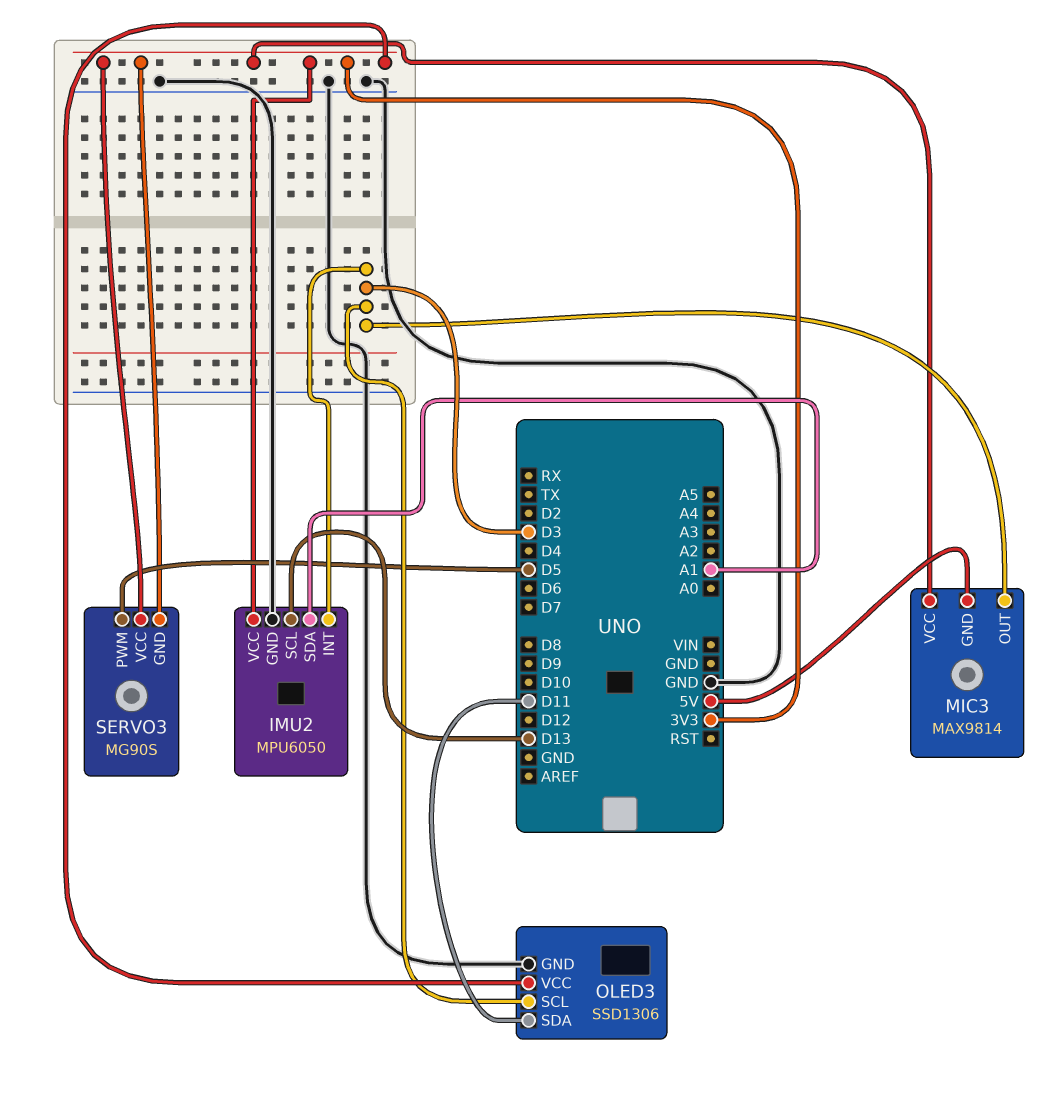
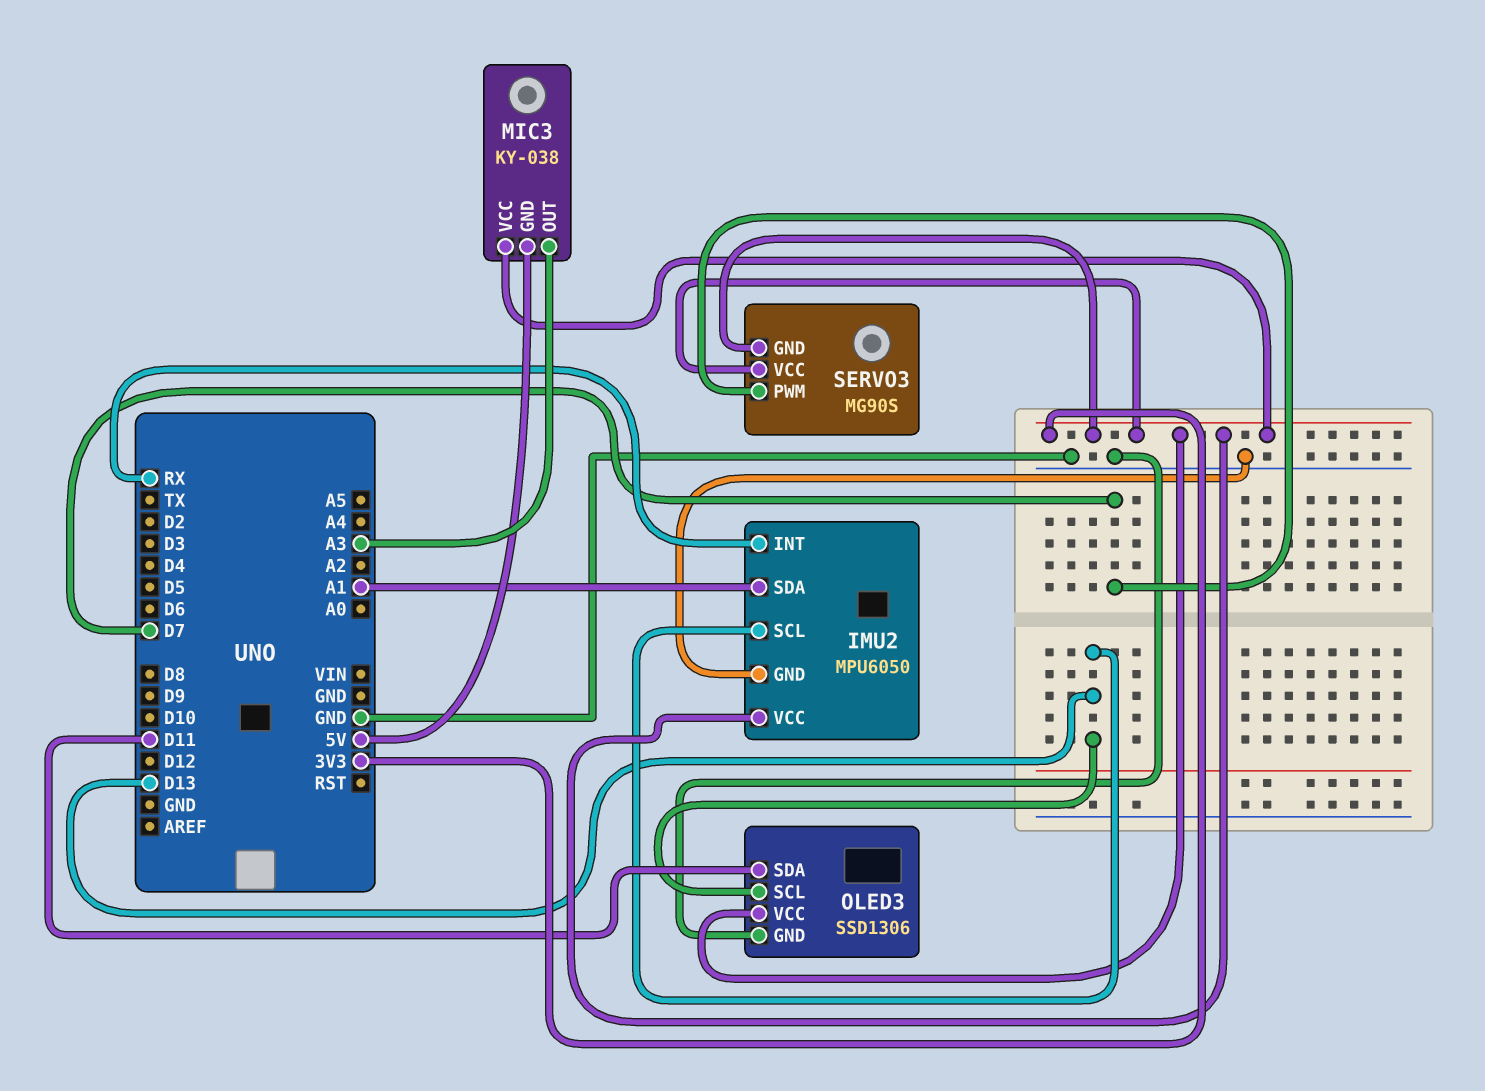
IMU2 pin INT: D3 -> RX
MIC3: MAX9814 -> KY-038
MIC3 pin OUT: D3 -> A3
OLED3 pin SCL: D3 -> D13
SERVO3 pin PWM: D5 -> D7

